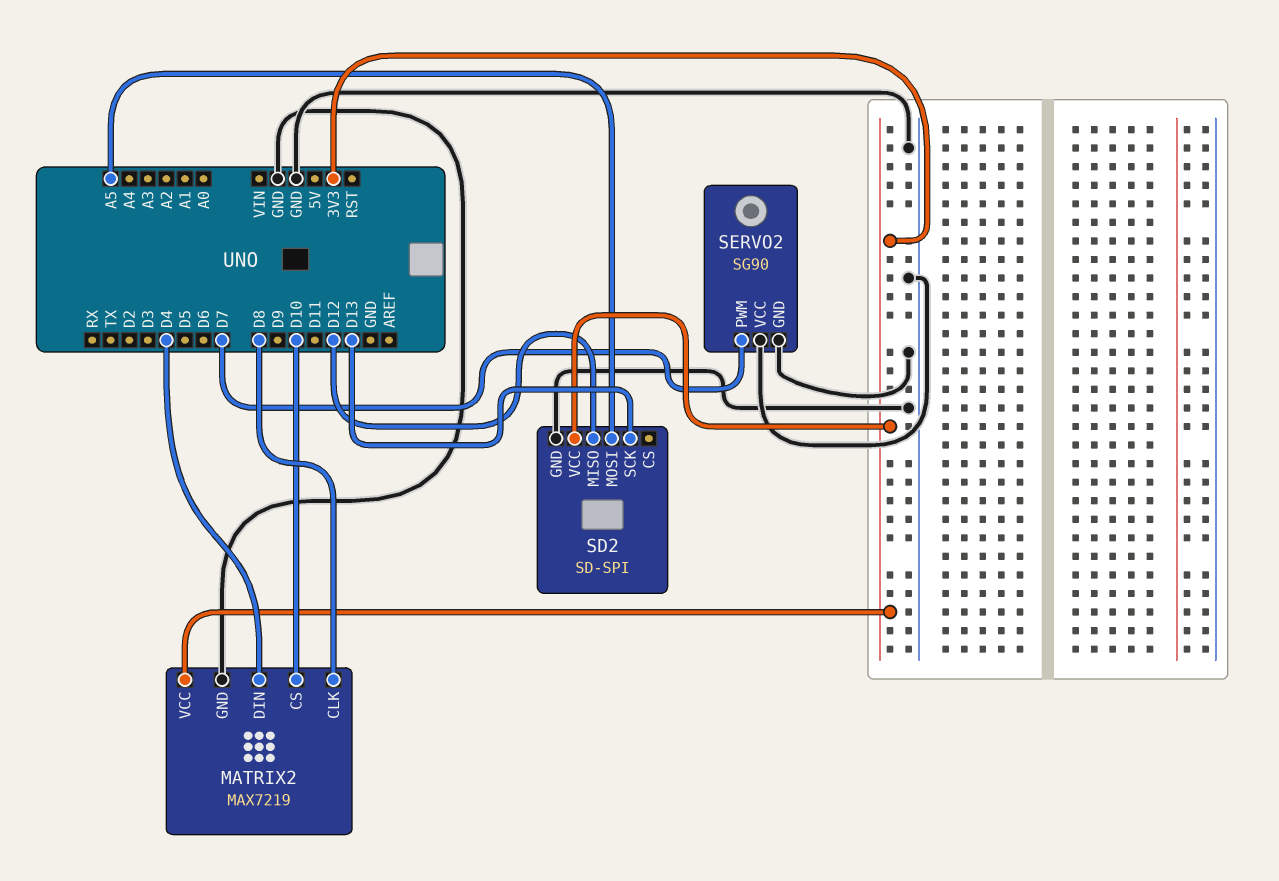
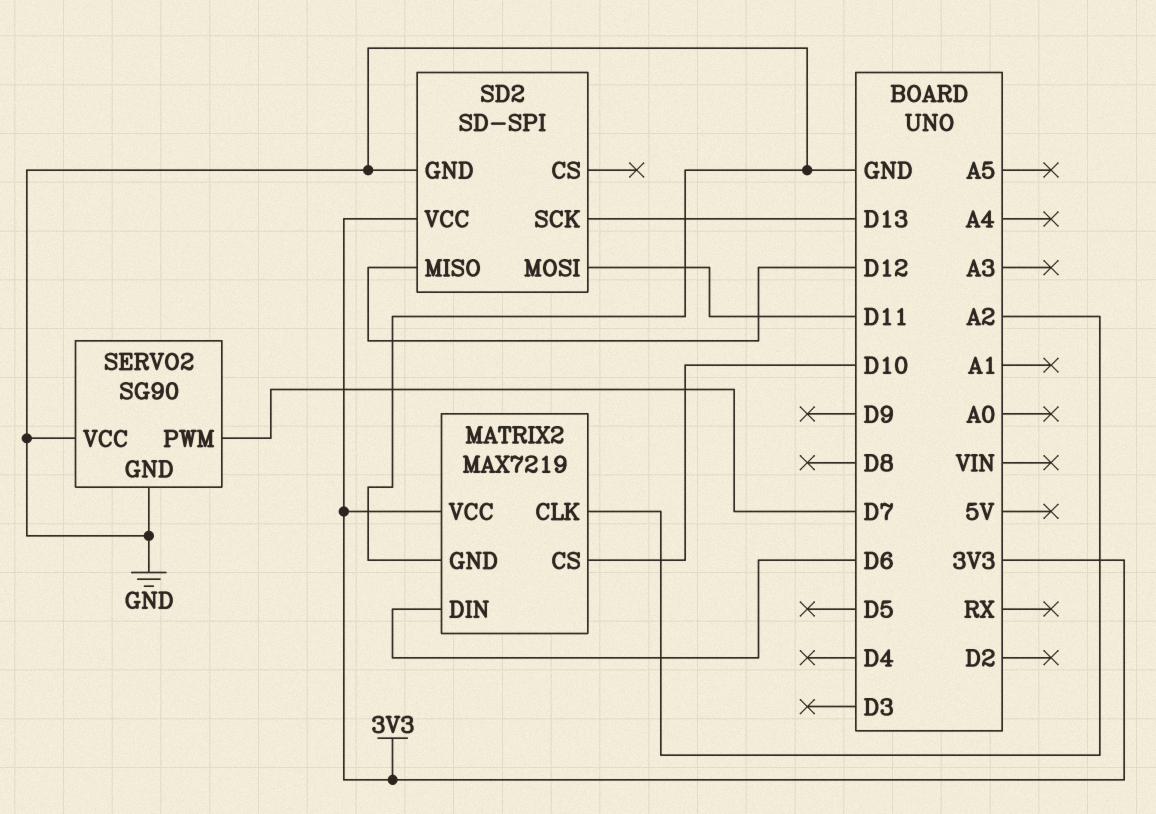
MATRIX2 pin CLK: D8 -> A2
MATRIX2 pin DIN: D4 -> D6
SD2 pin MOSI: A5 -> D11

